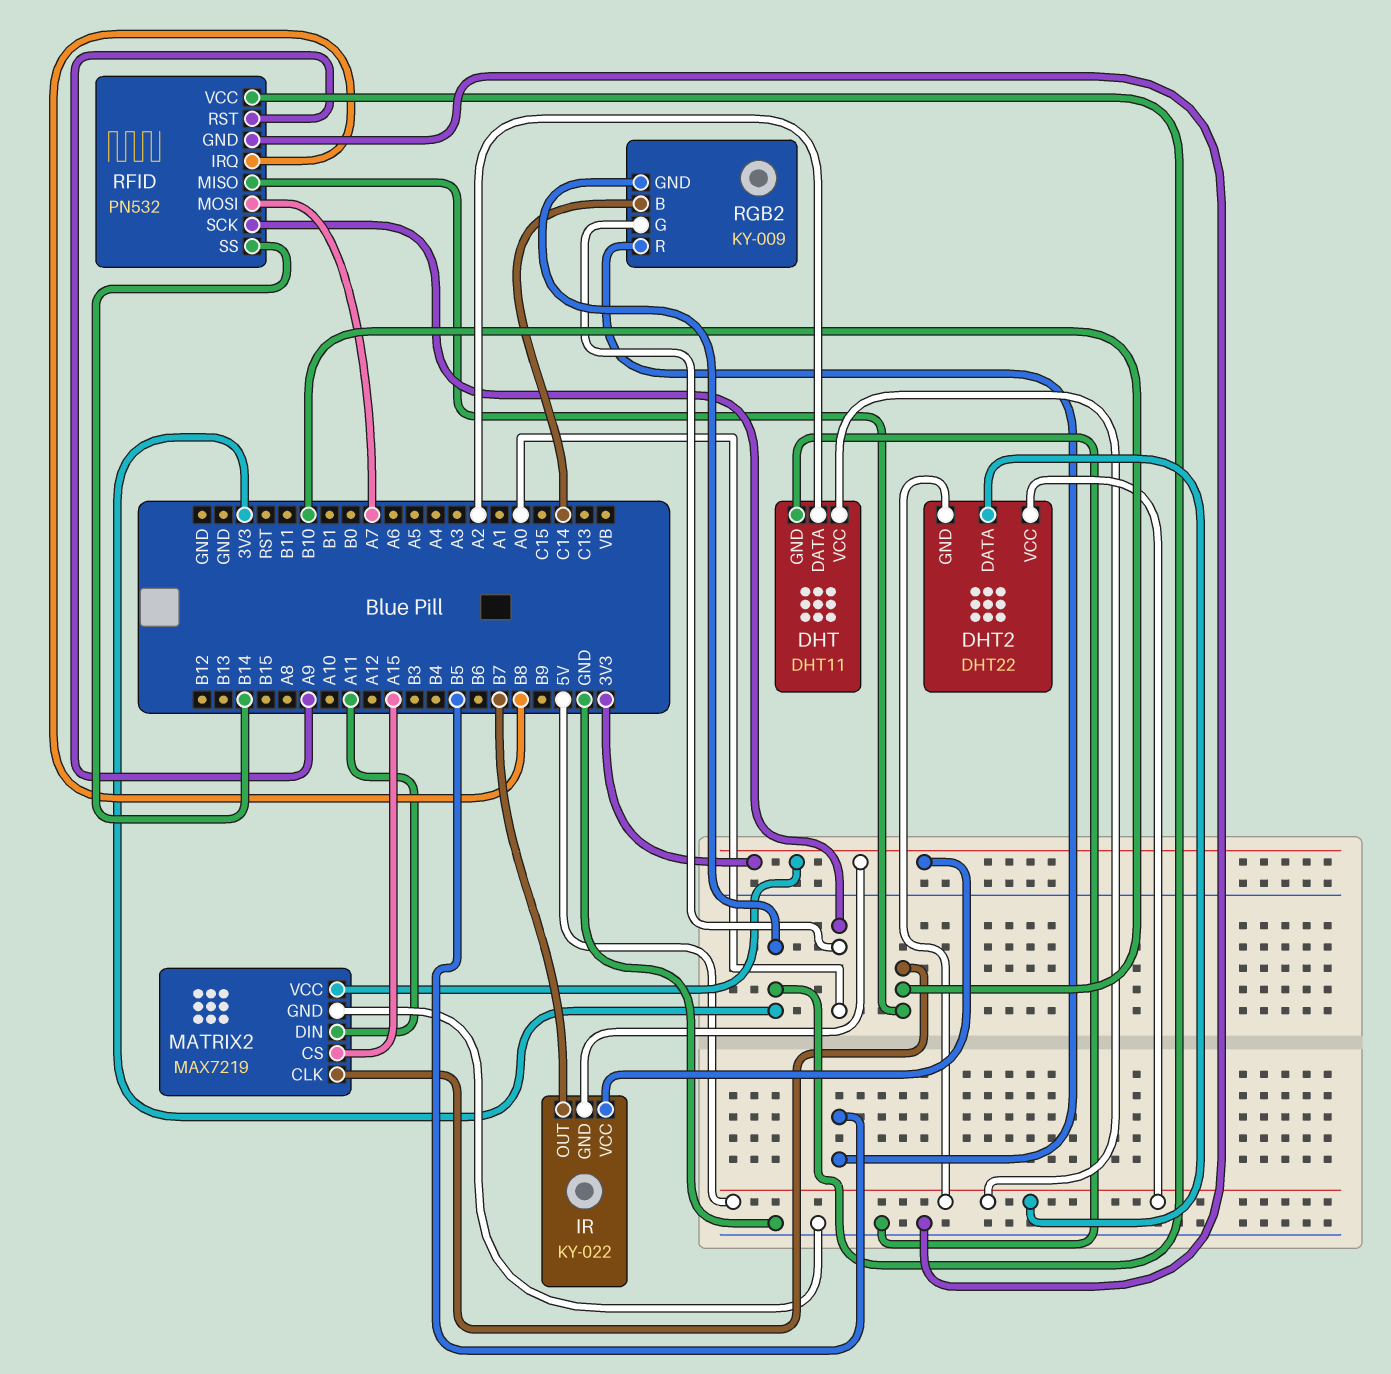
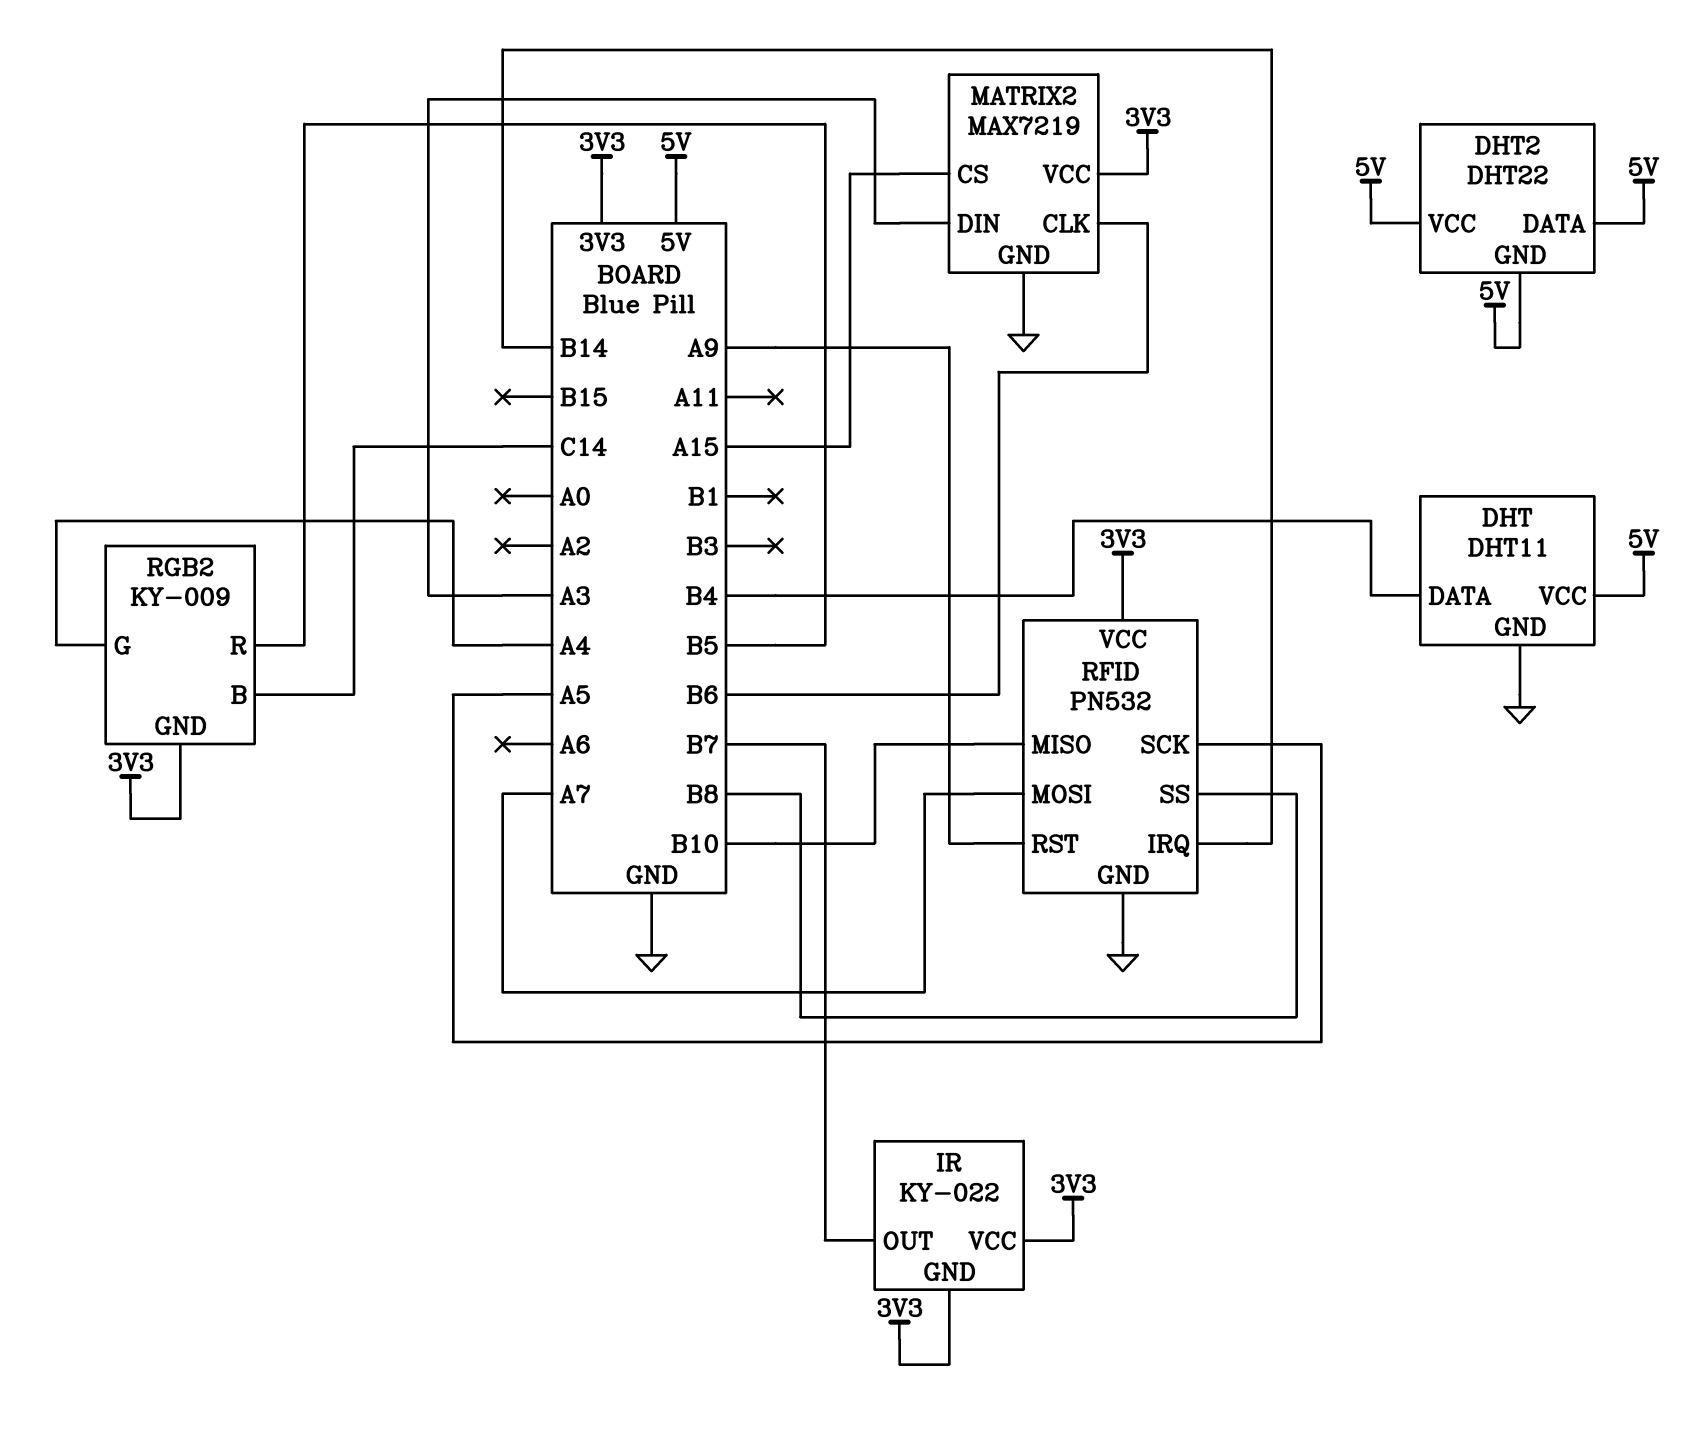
DHT pin DATA: A2 -> B4
MATRIX2 pin CLK: B10 -> B6
MATRIX2 pin DIN: A11 -> A3
RFID pin IRQ: B8 -> B14
RFID pin SCK: A0 -> A5
RFID pin SS: B14 -> B8
RGB2 pin G: A0 -> A4

